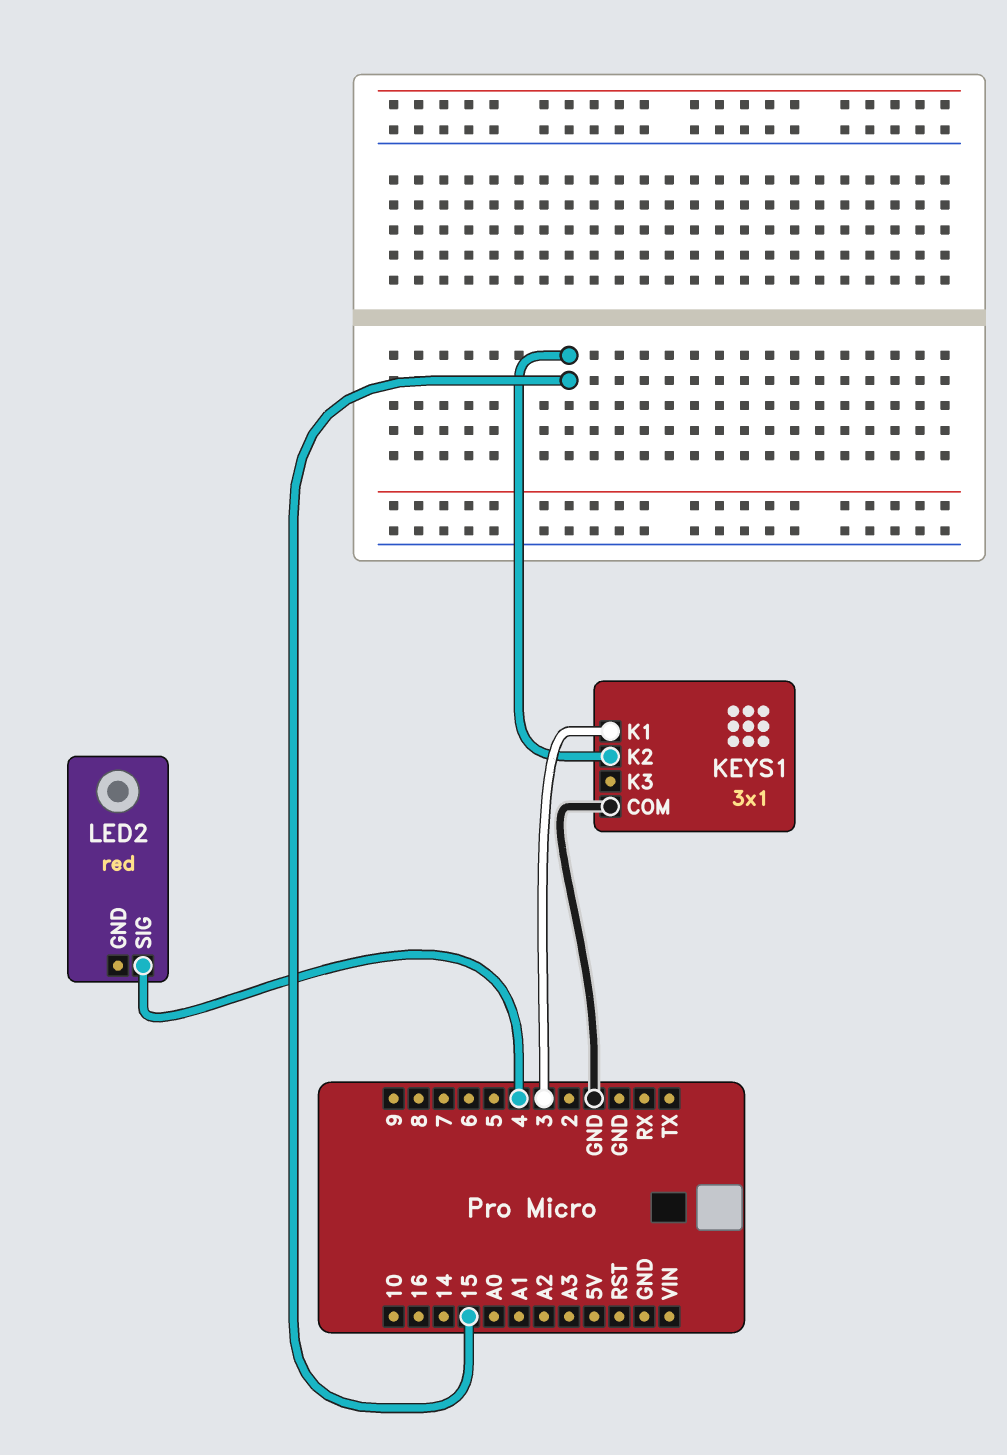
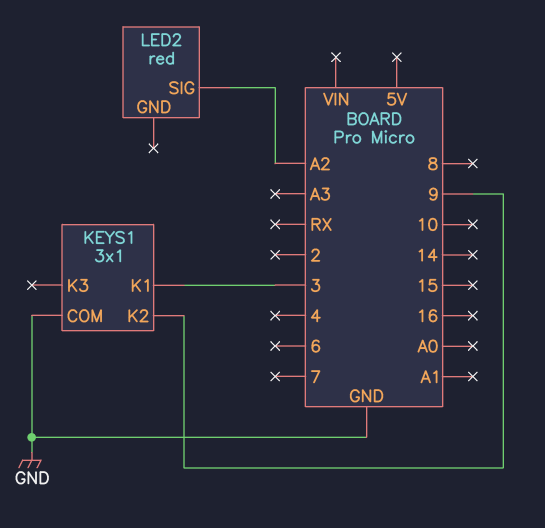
KEYS1 pin K2: 15 -> 9
LED2 pin SIG: 4 -> A2

